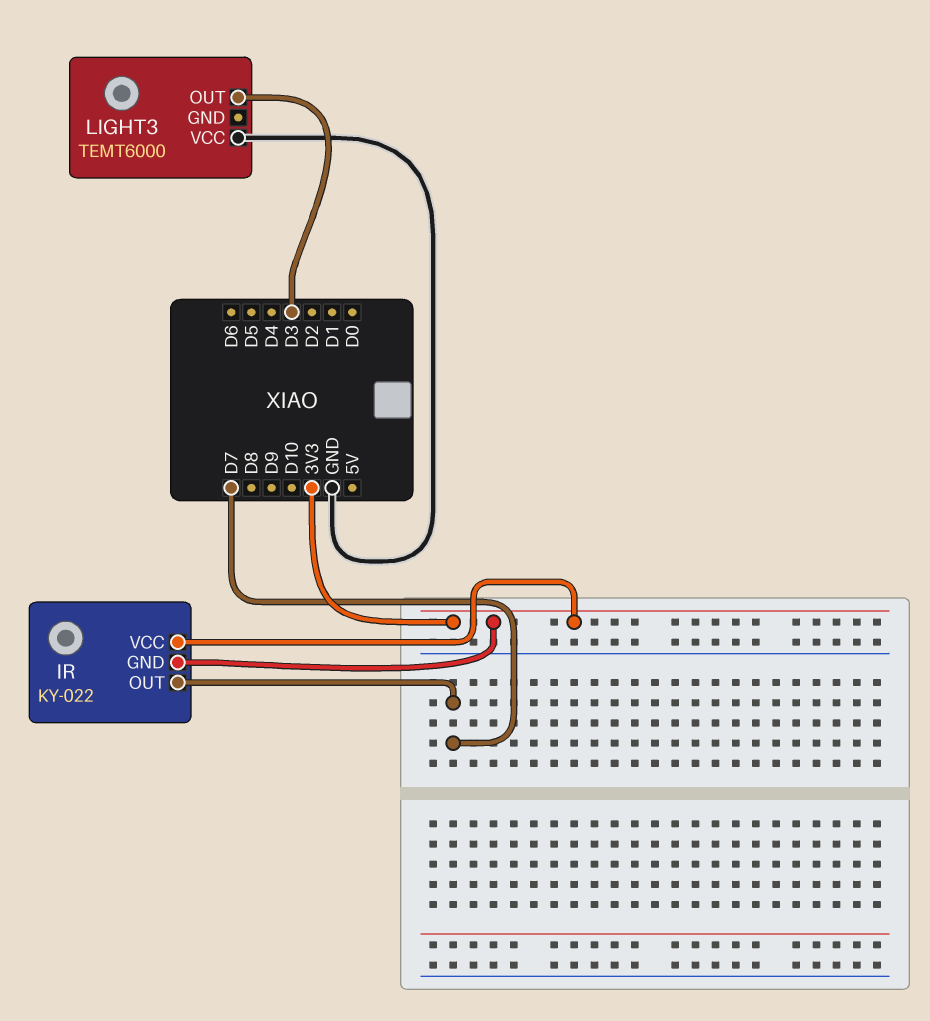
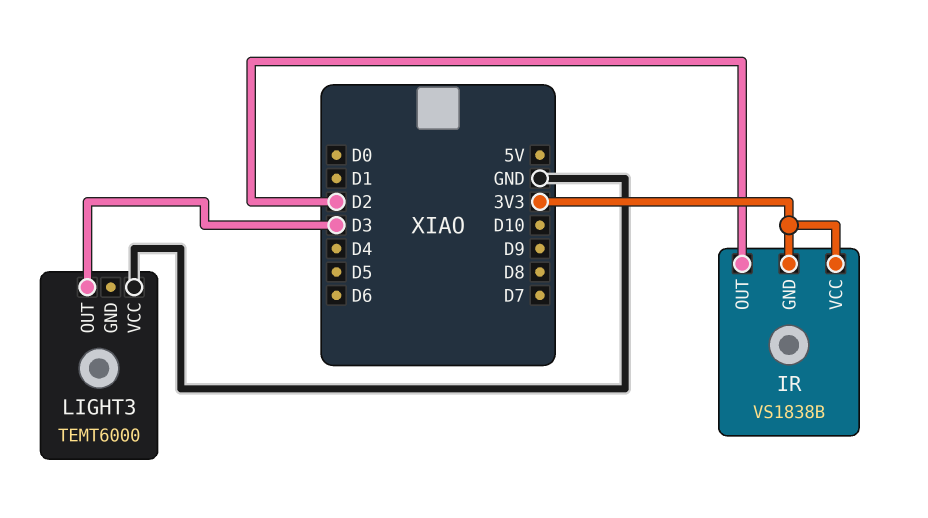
IR: KY-022 -> VS1838B
IR pin OUT: D7 -> D2

